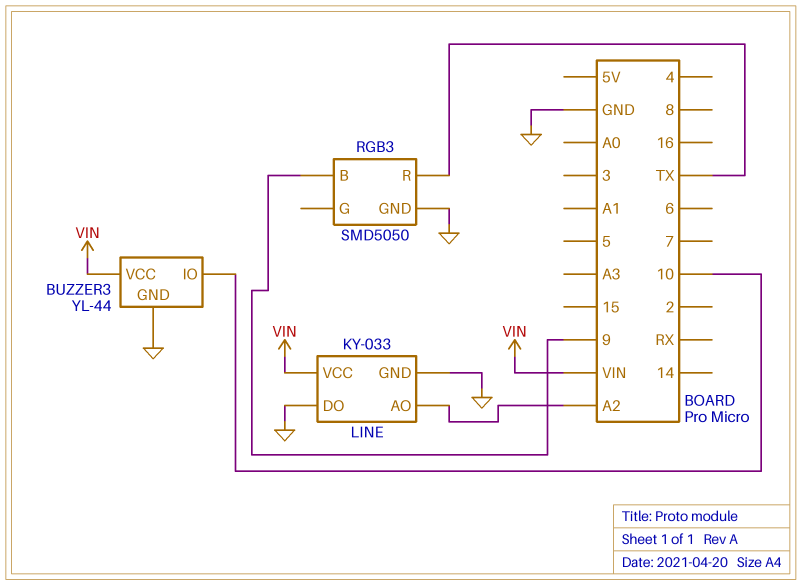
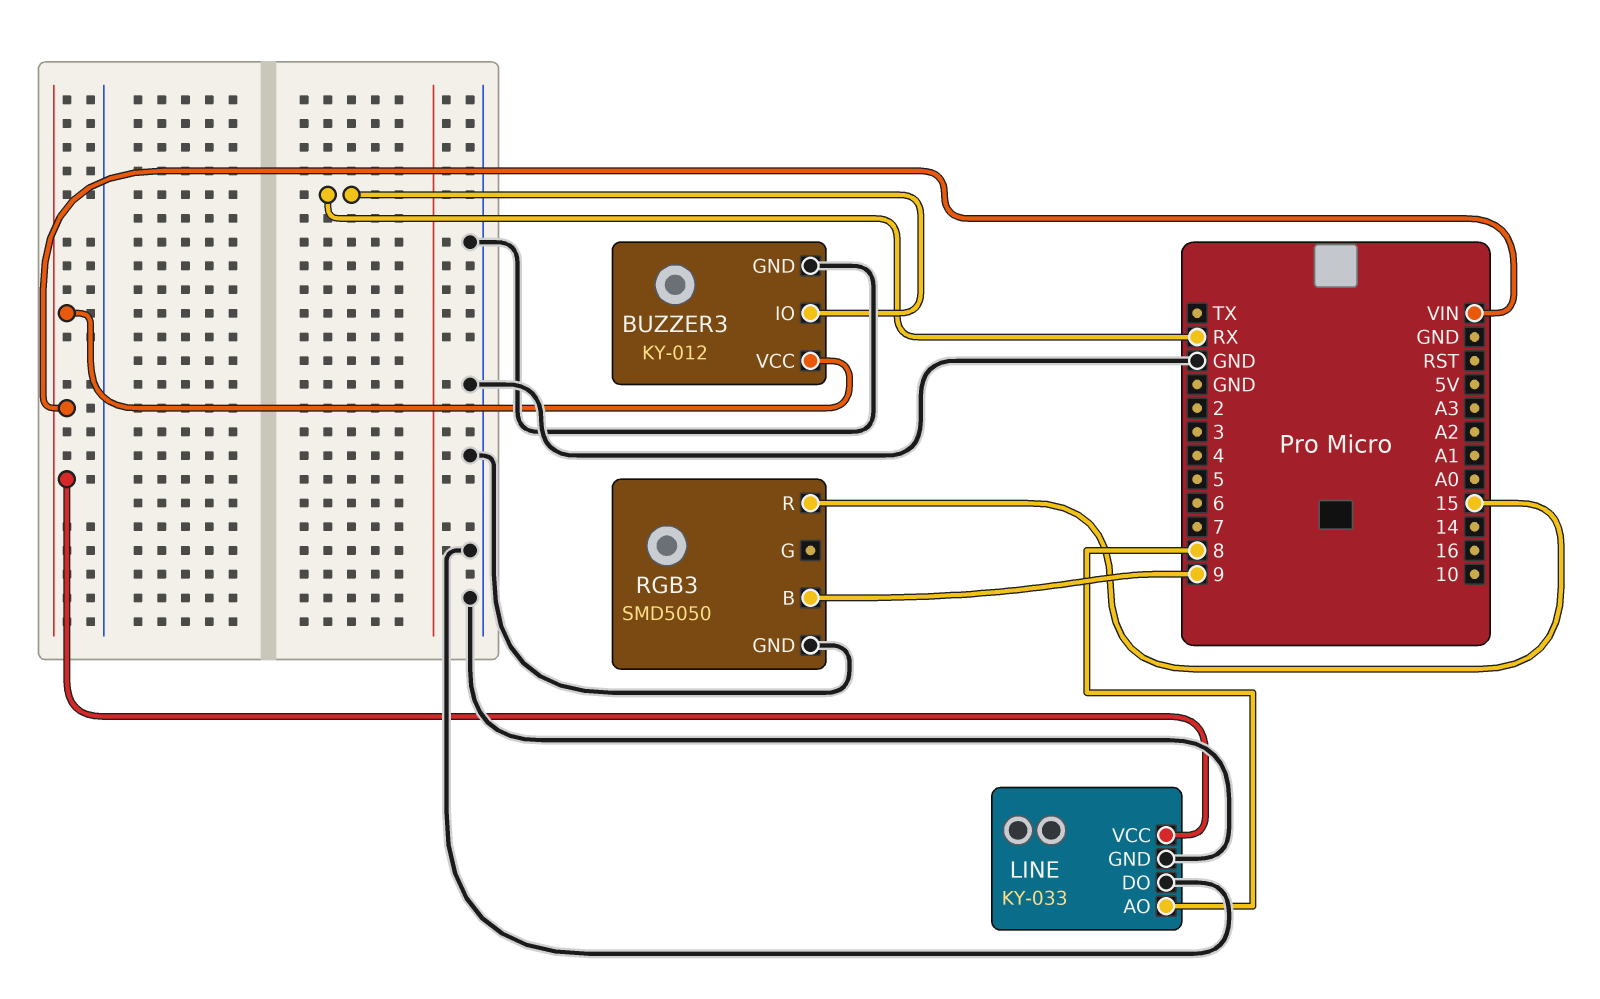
BUZZER3: YL-44 -> KY-012
BUZZER3 pin IO: 10 -> RX
LINE pin AO: A2 -> 8
RGB3 pin R: TX -> 15

